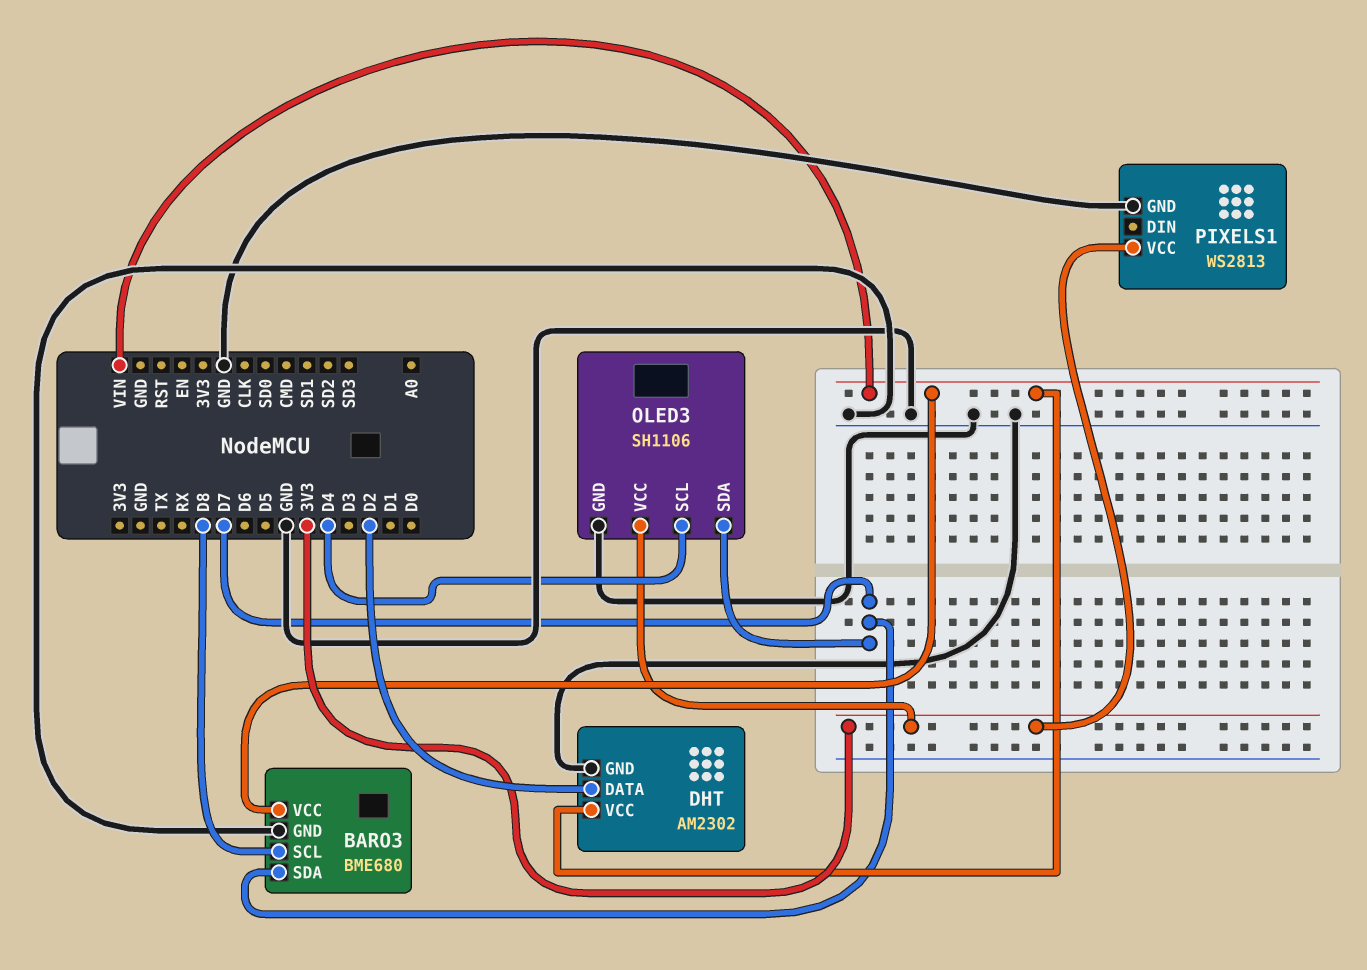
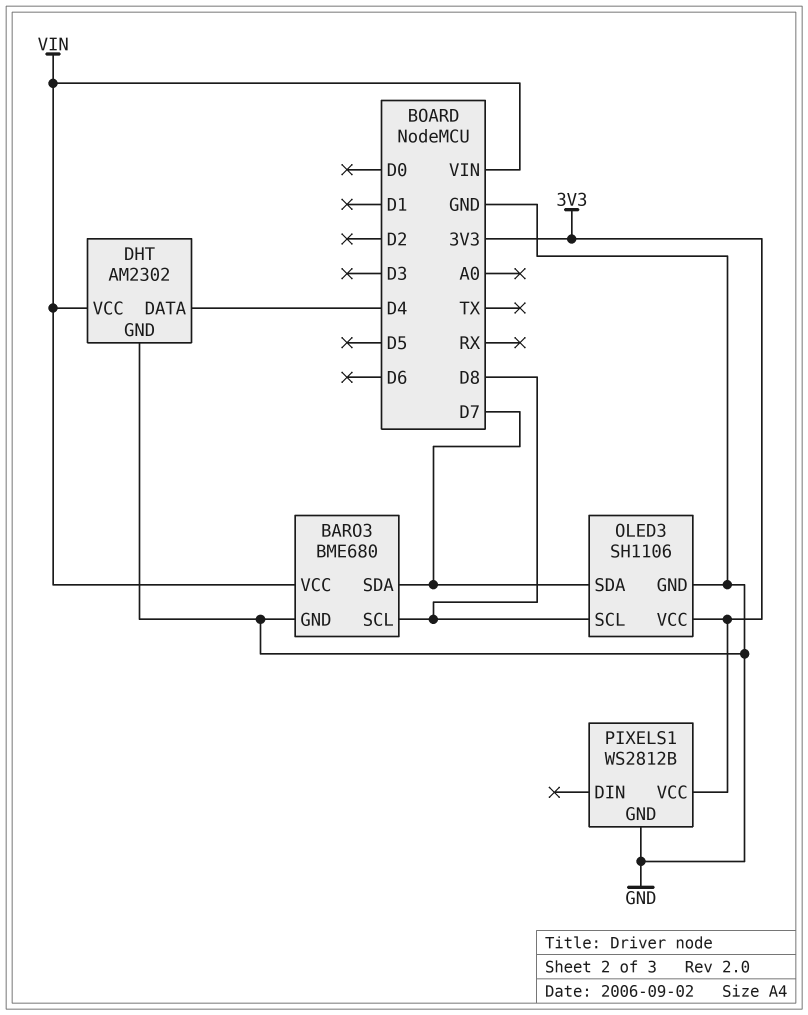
DHT pin DATA: D2 -> D4
OLED3 pin SCL: D4 -> D8
PIXELS1: WS2813 -> WS2812B

